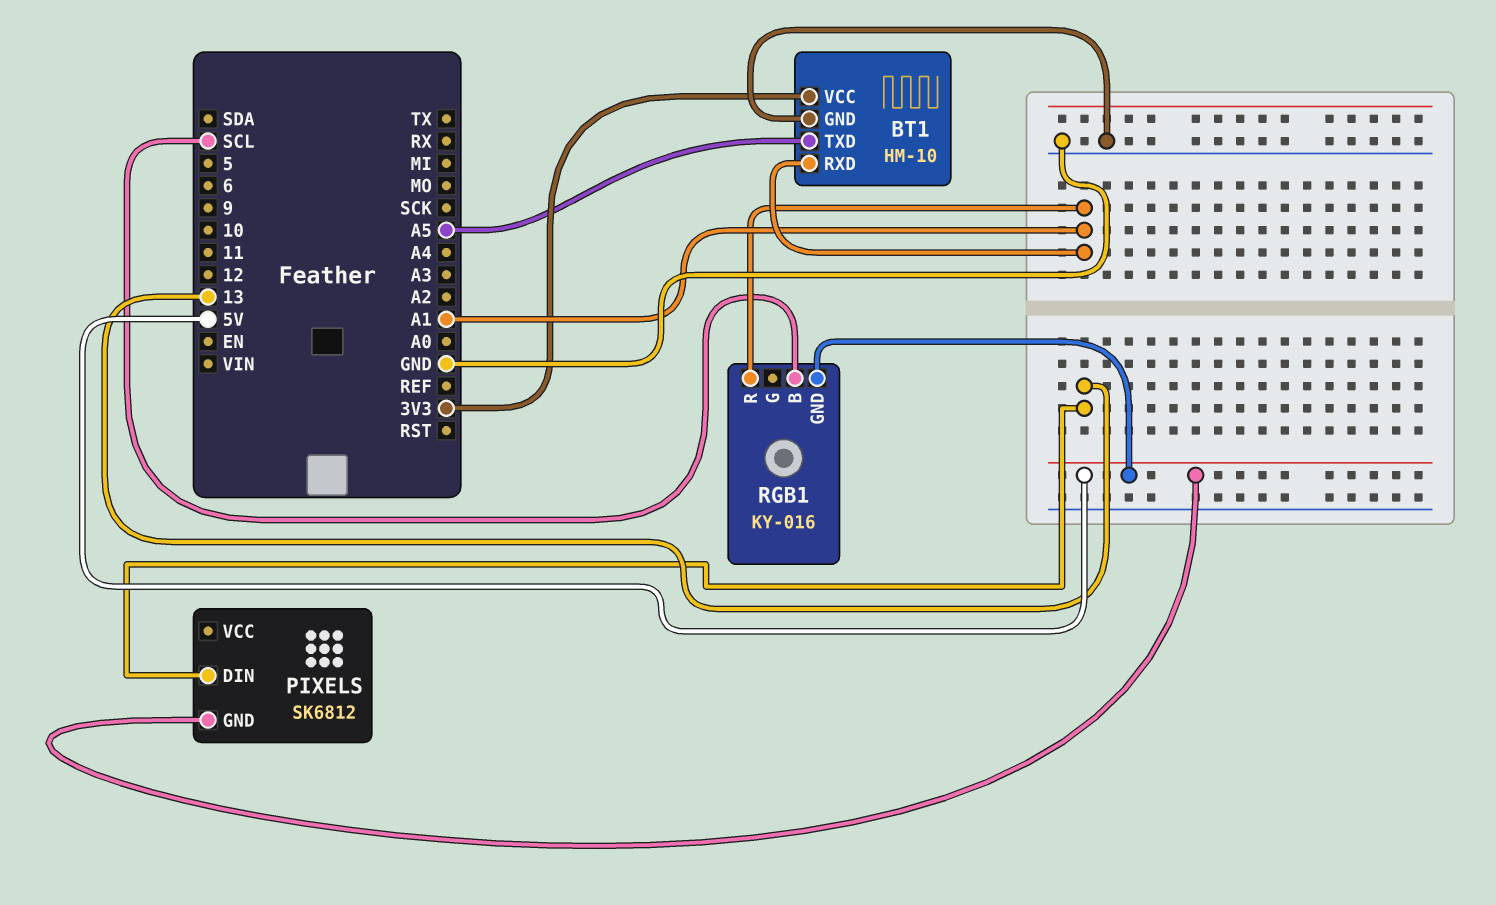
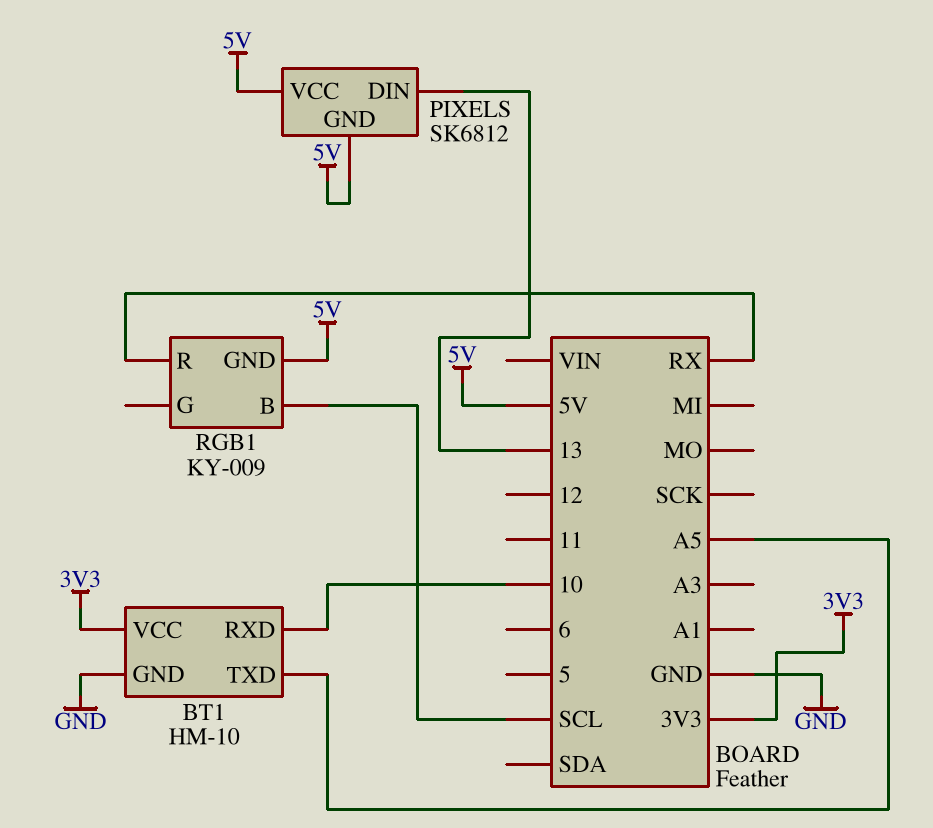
BT1 pin RXD: A1 -> 10
PIXELS pin VCC: none -> 5V
RGB1: KY-016 -> KY-009
RGB1 pin R: A1 -> RX

